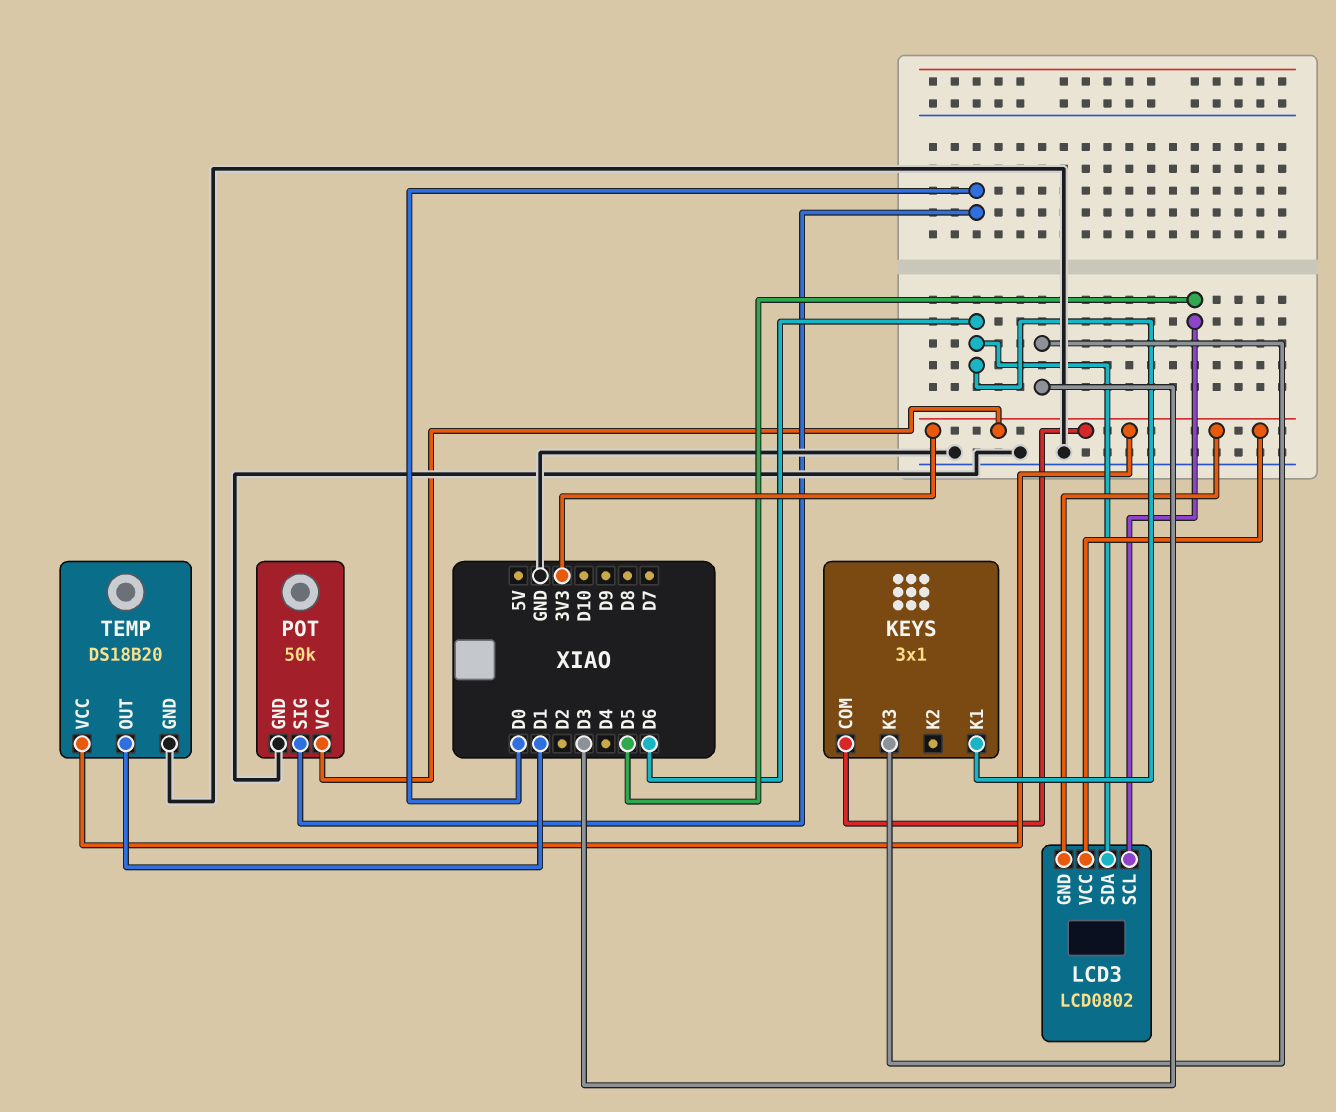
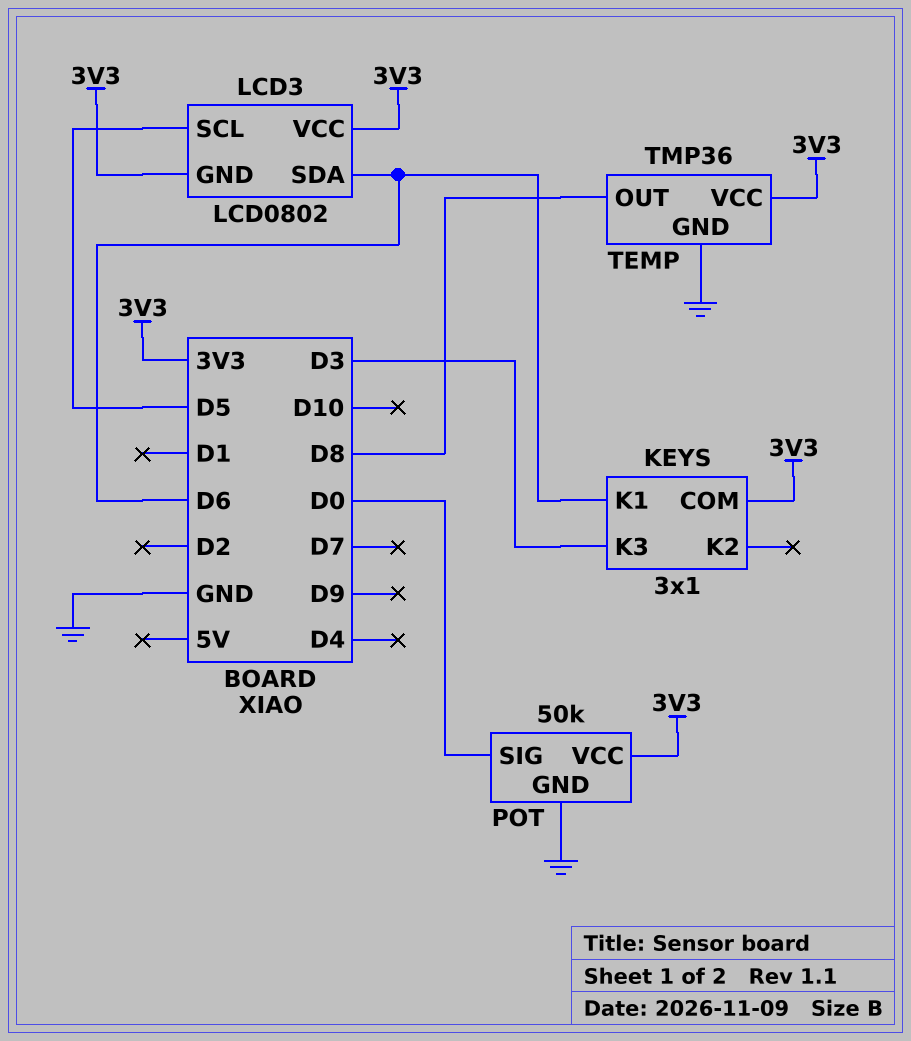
TEMP: DS18B20 -> TMP36
TEMP pin OUT: D1 -> D8

